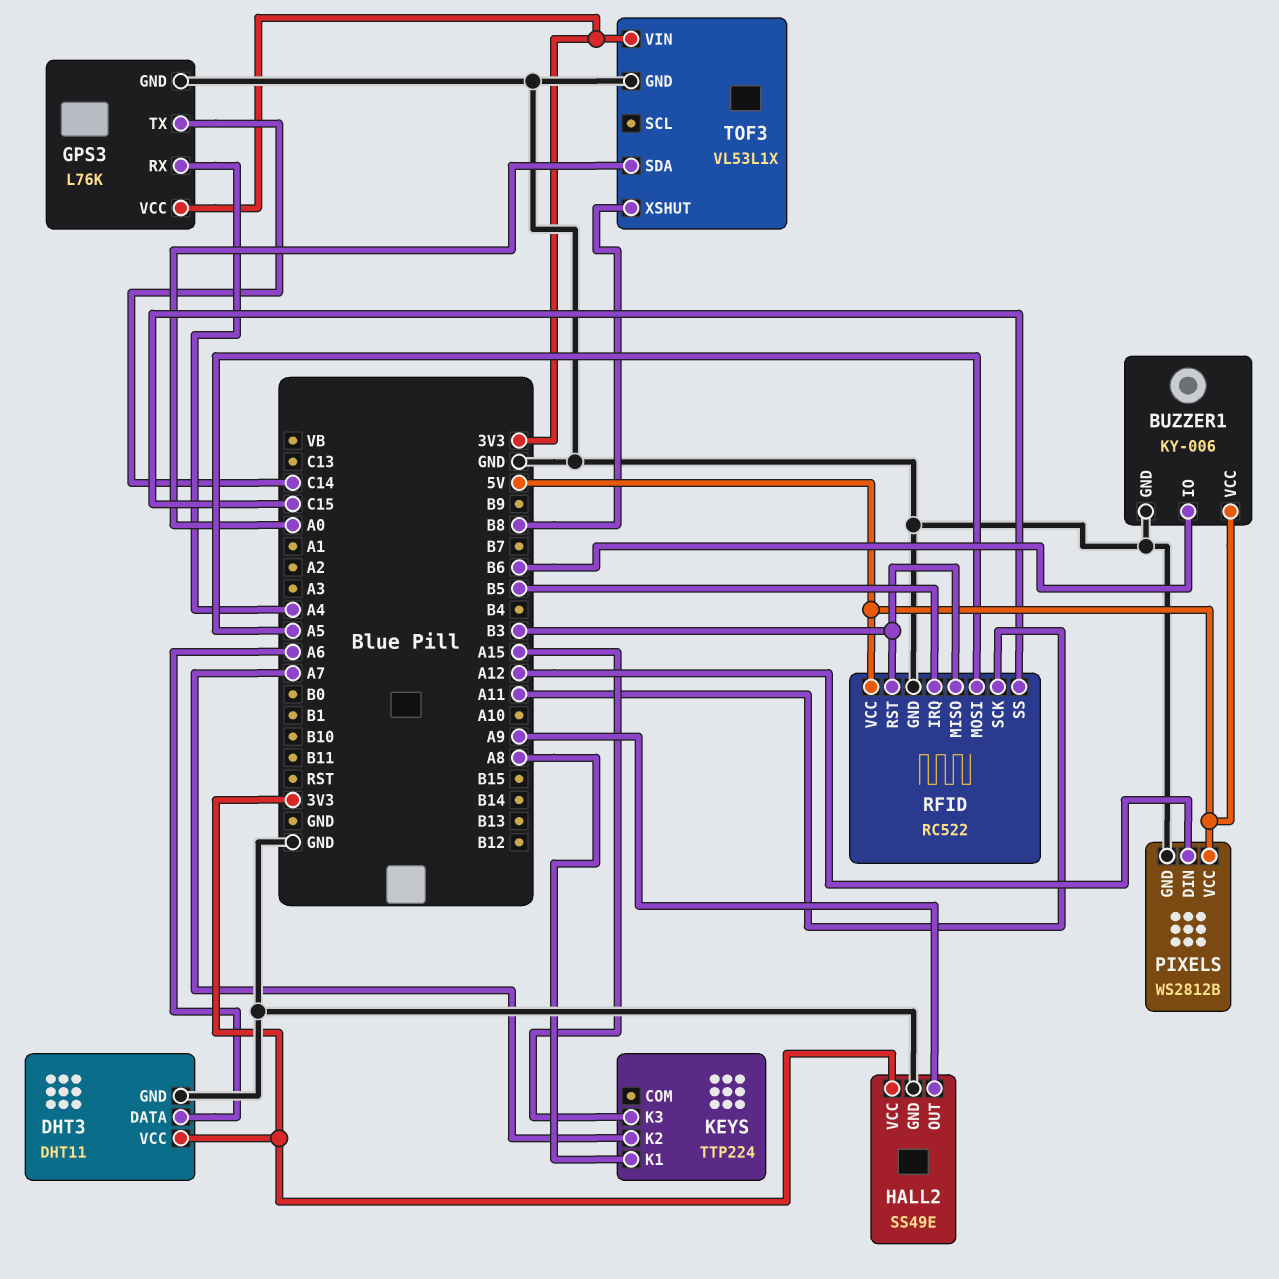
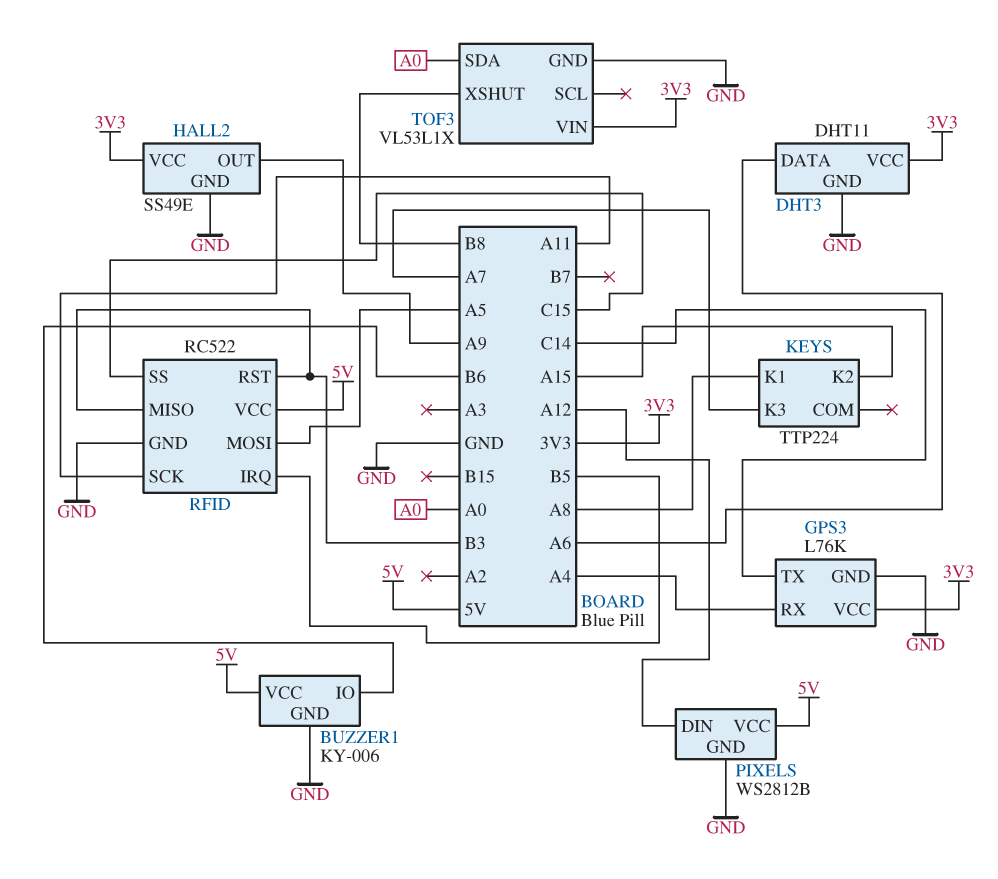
KEYS pin K2: A7 -> A15
KEYS pin K3: A15 -> A7

